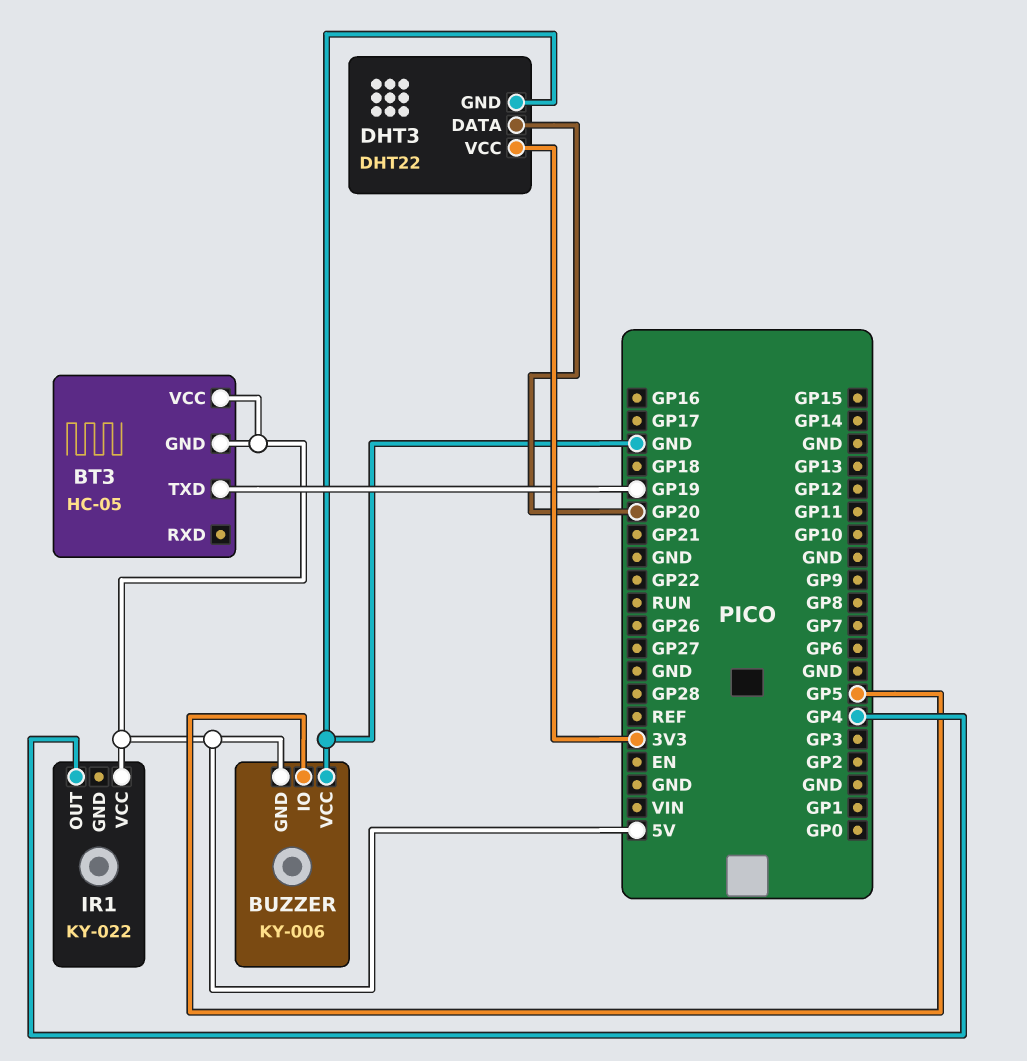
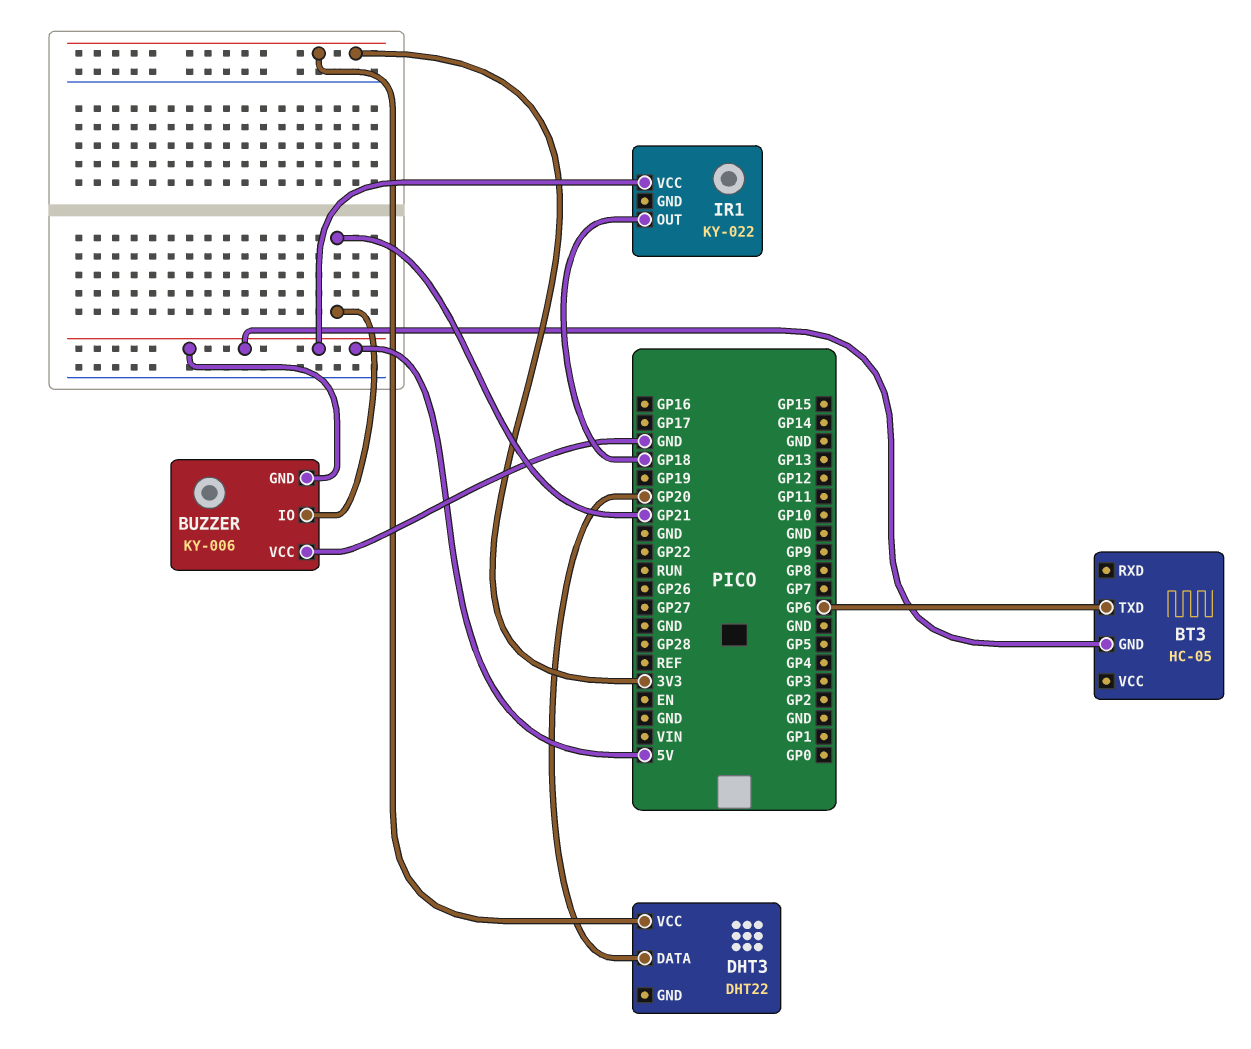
BT3 pin TXD: GP19 -> GP6
BT3 pin VCC: 5V -> none
BUZZER pin IO: GP5 -> GP21
DHT3 pin GND: GND -> none
IR1 pin OUT: GP4 -> GP18

